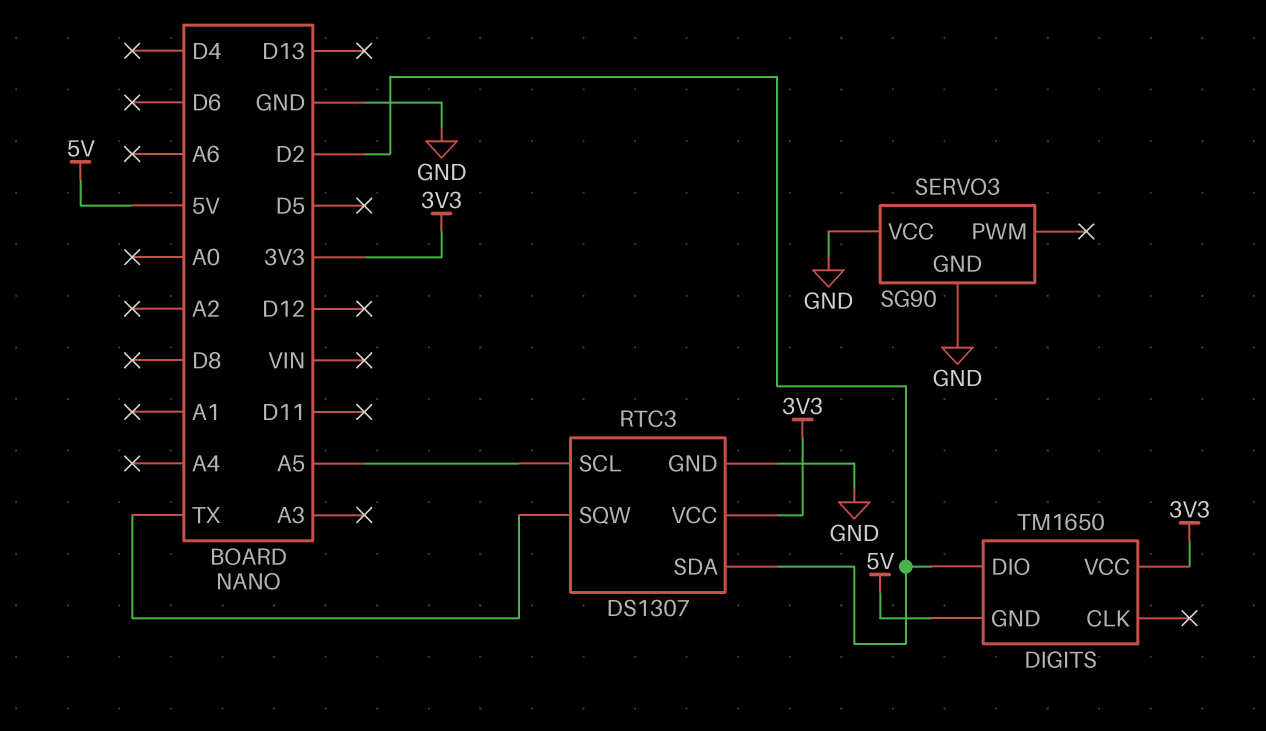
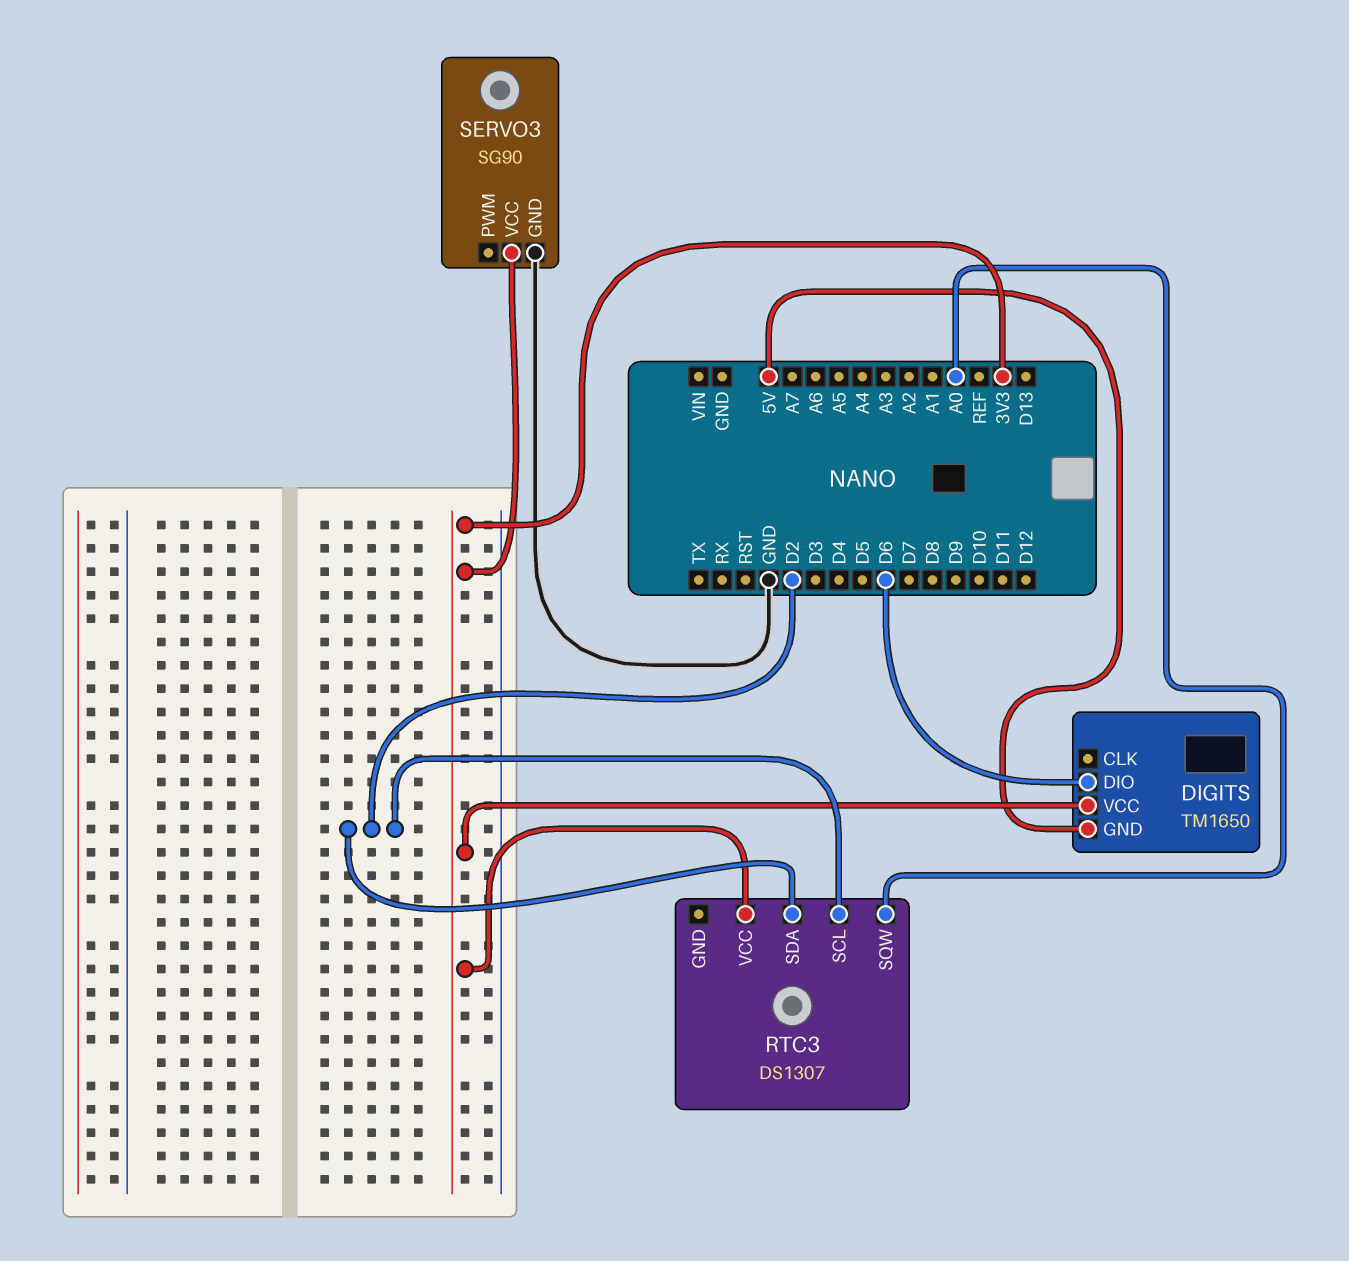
DIGITS pin DIO: D2 -> D6
RTC3 pin GND: GND -> none
RTC3 pin SCL: A5 -> D2
RTC3 pin SQW: TX -> A0
SERVO3 pin VCC: GND -> 3V3

